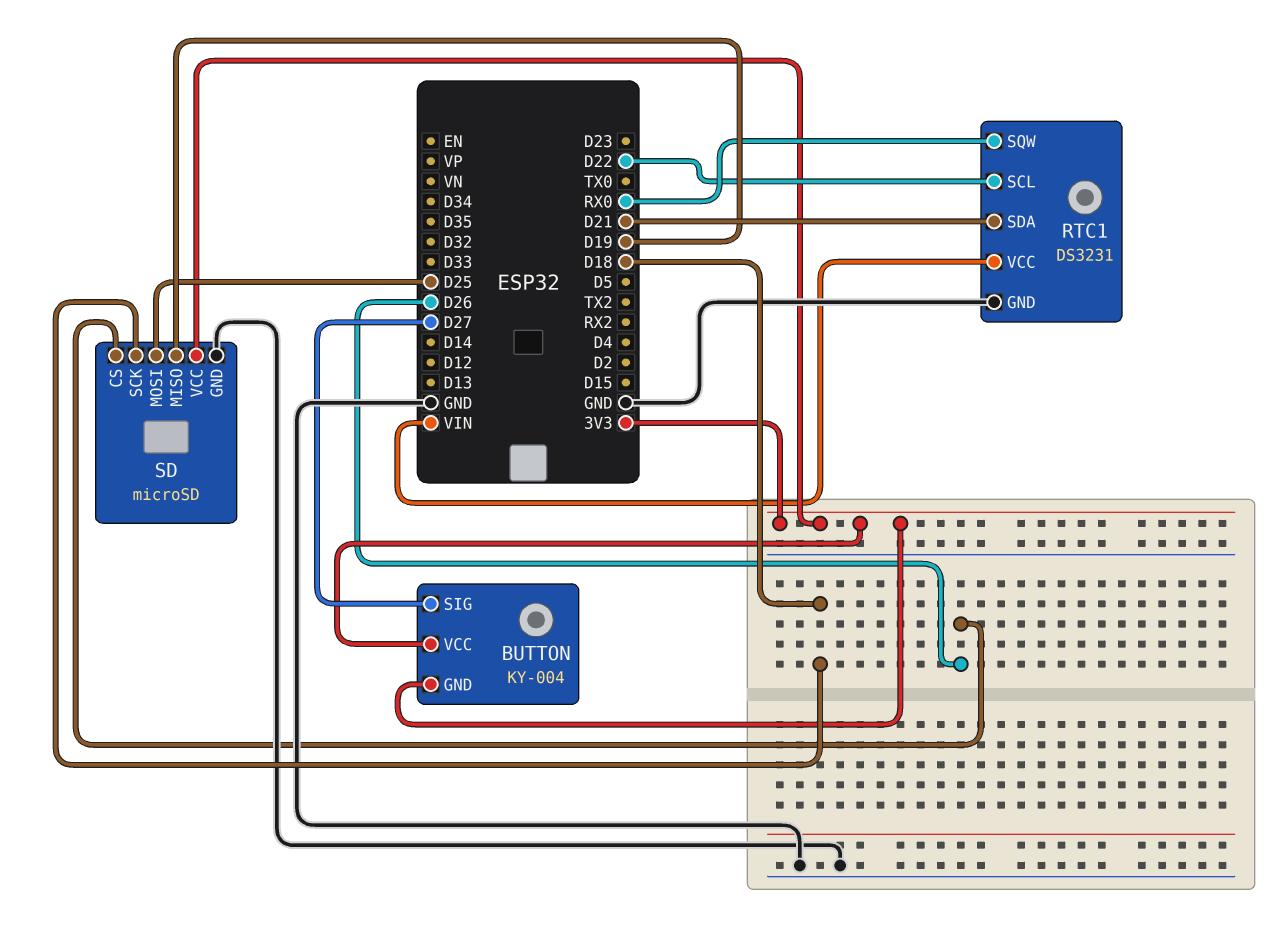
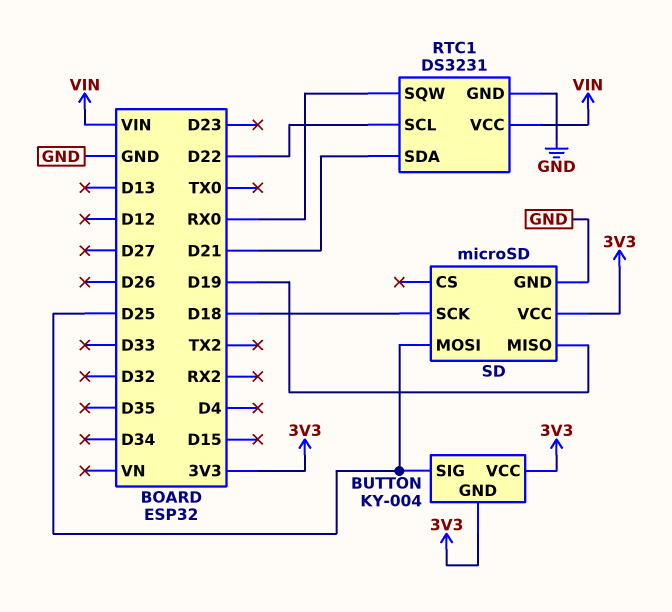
BUTTON pin SIG: D27 -> D25
SD pin CS: D26 -> none

